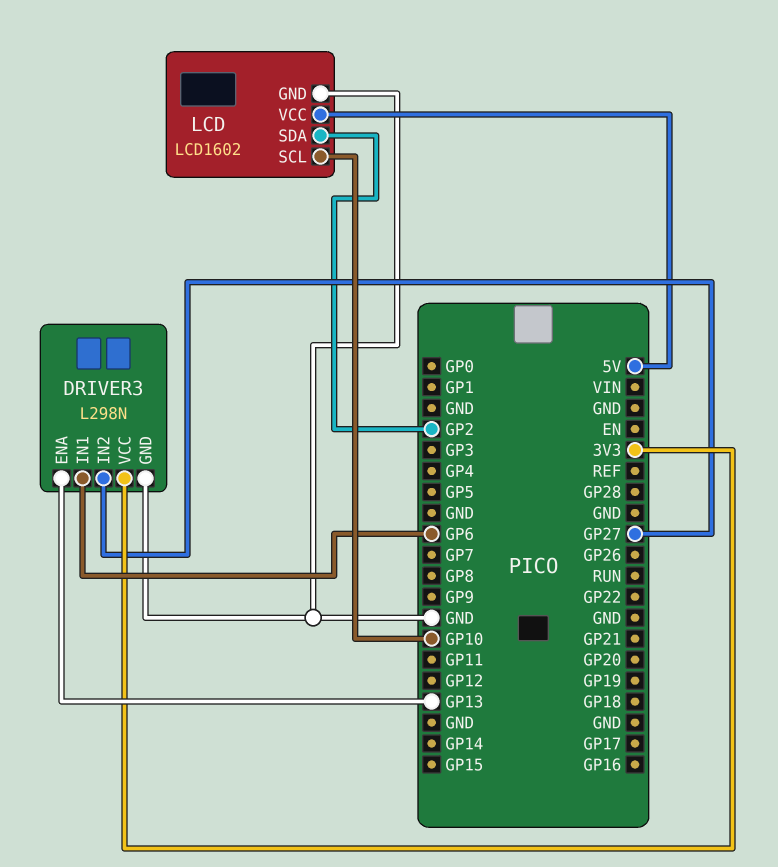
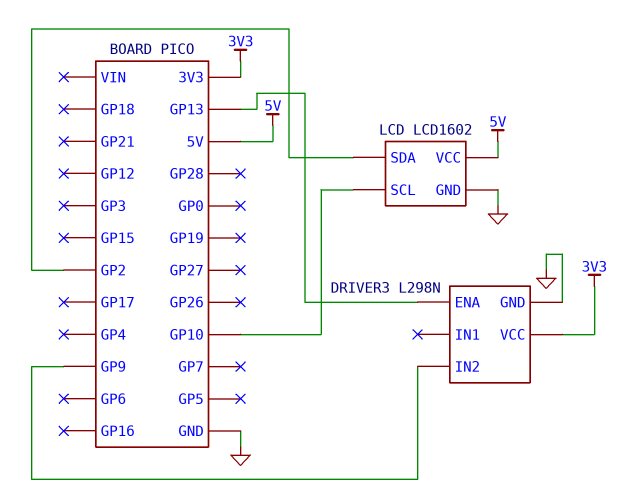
DRIVER3 pin IN1: GP6 -> none
DRIVER3 pin IN2: GP27 -> GP9

